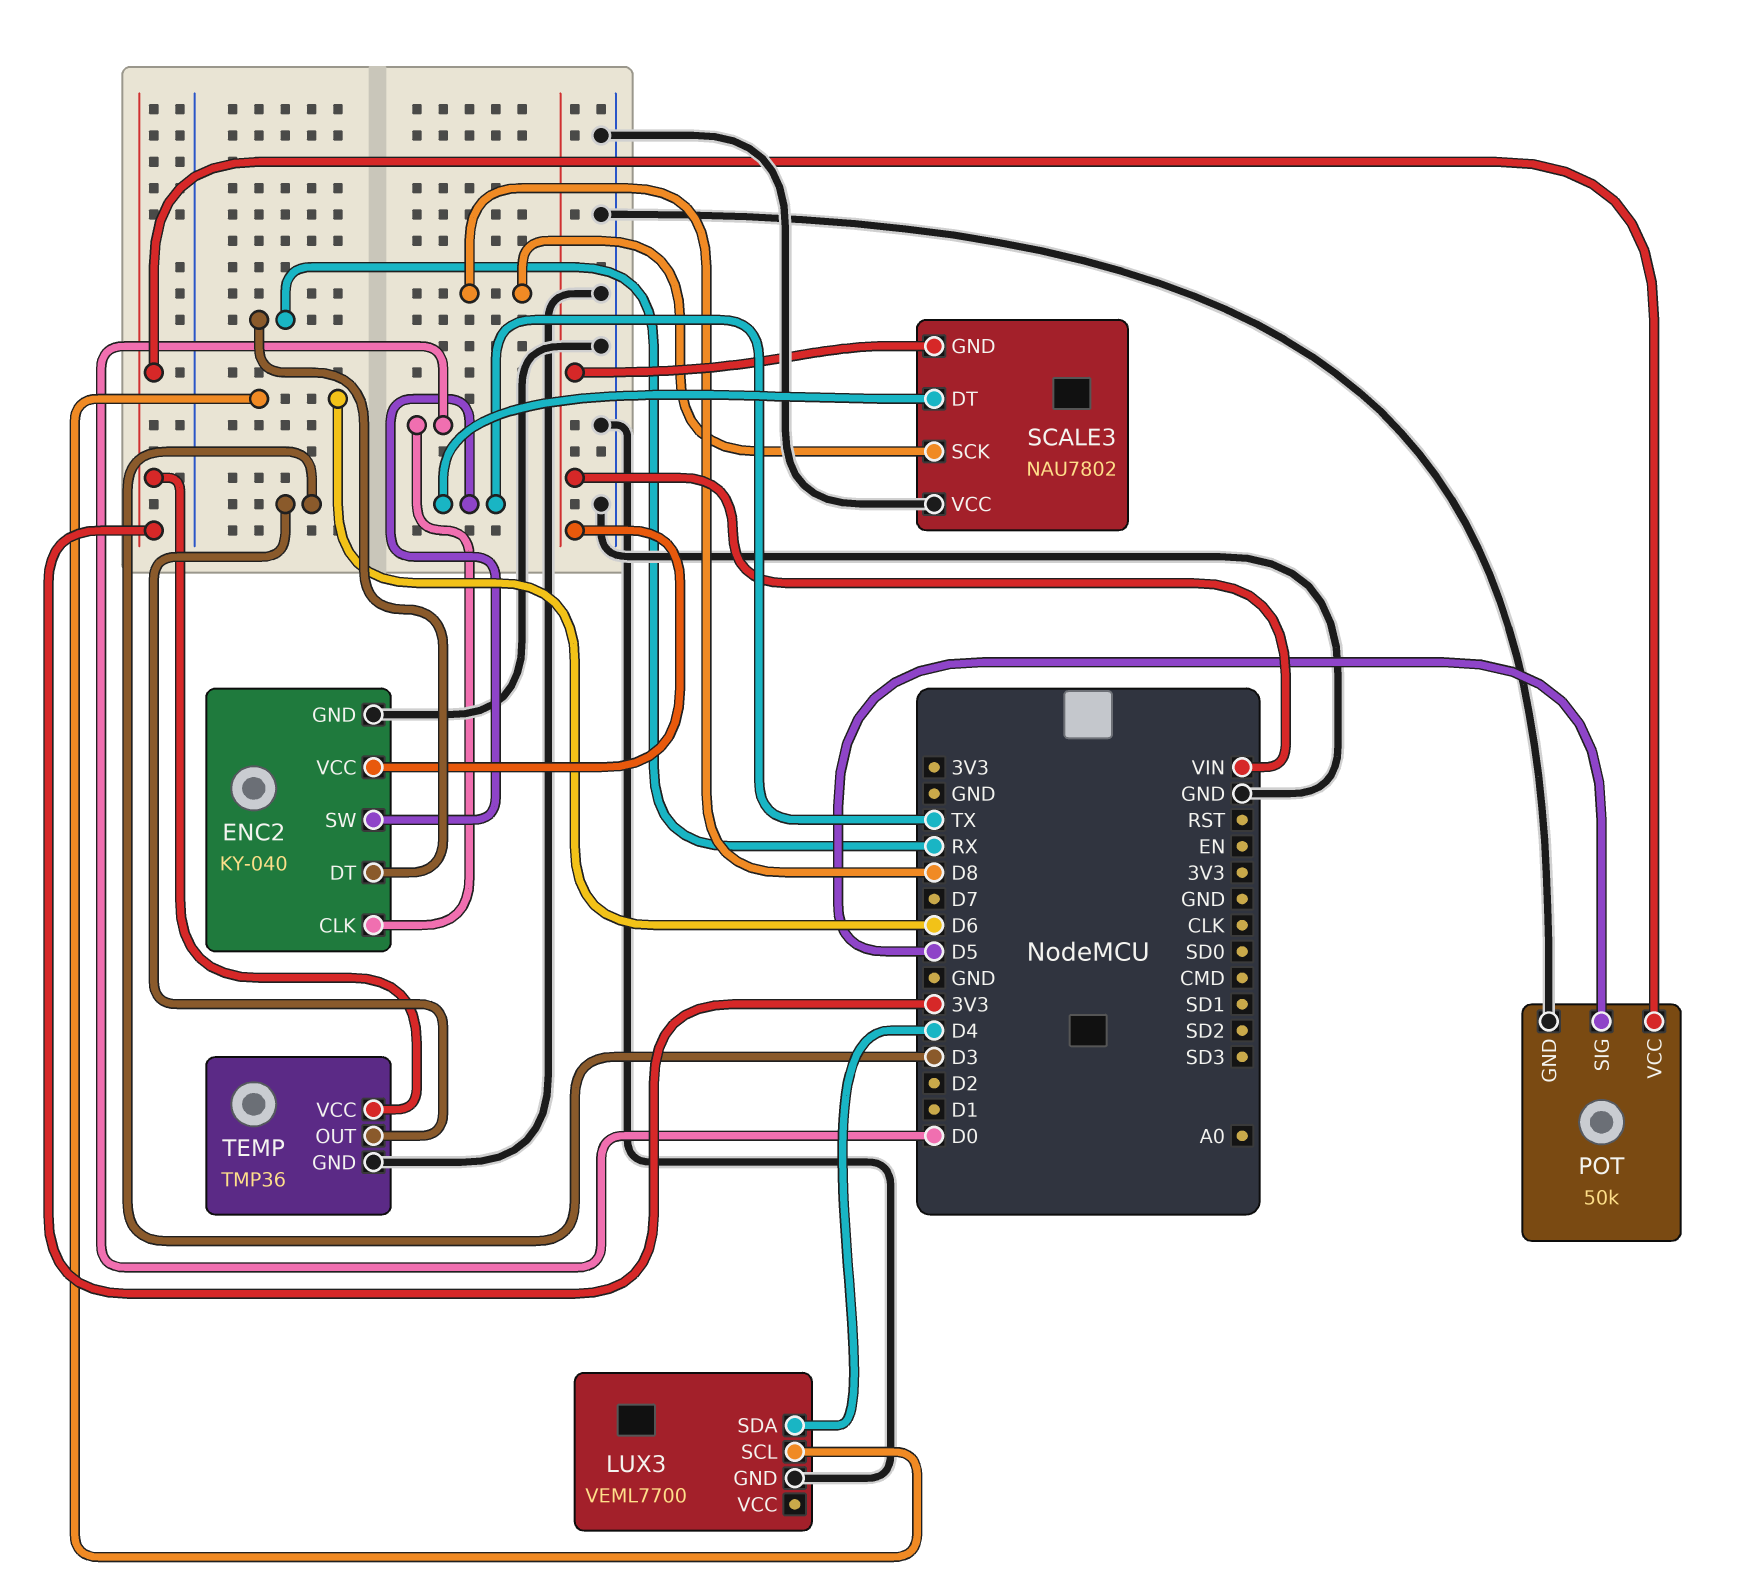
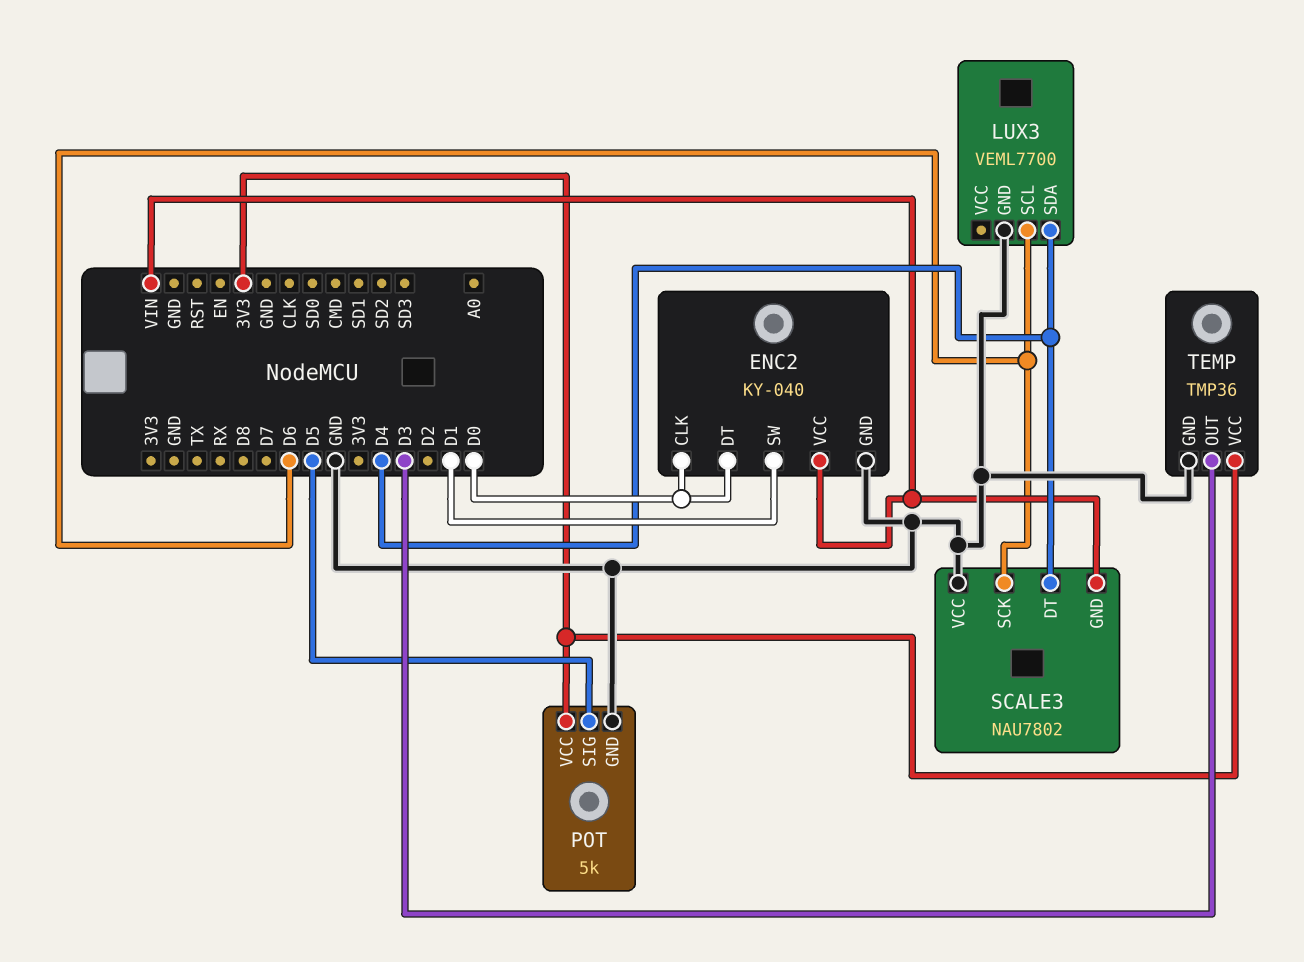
ENC2 pin DT: RX -> D0
ENC2 pin SW: TX -> D1
POT: 50k -> 5k
SCALE3 pin DT: TX -> D4
SCALE3 pin SCK: D8 -> D6

